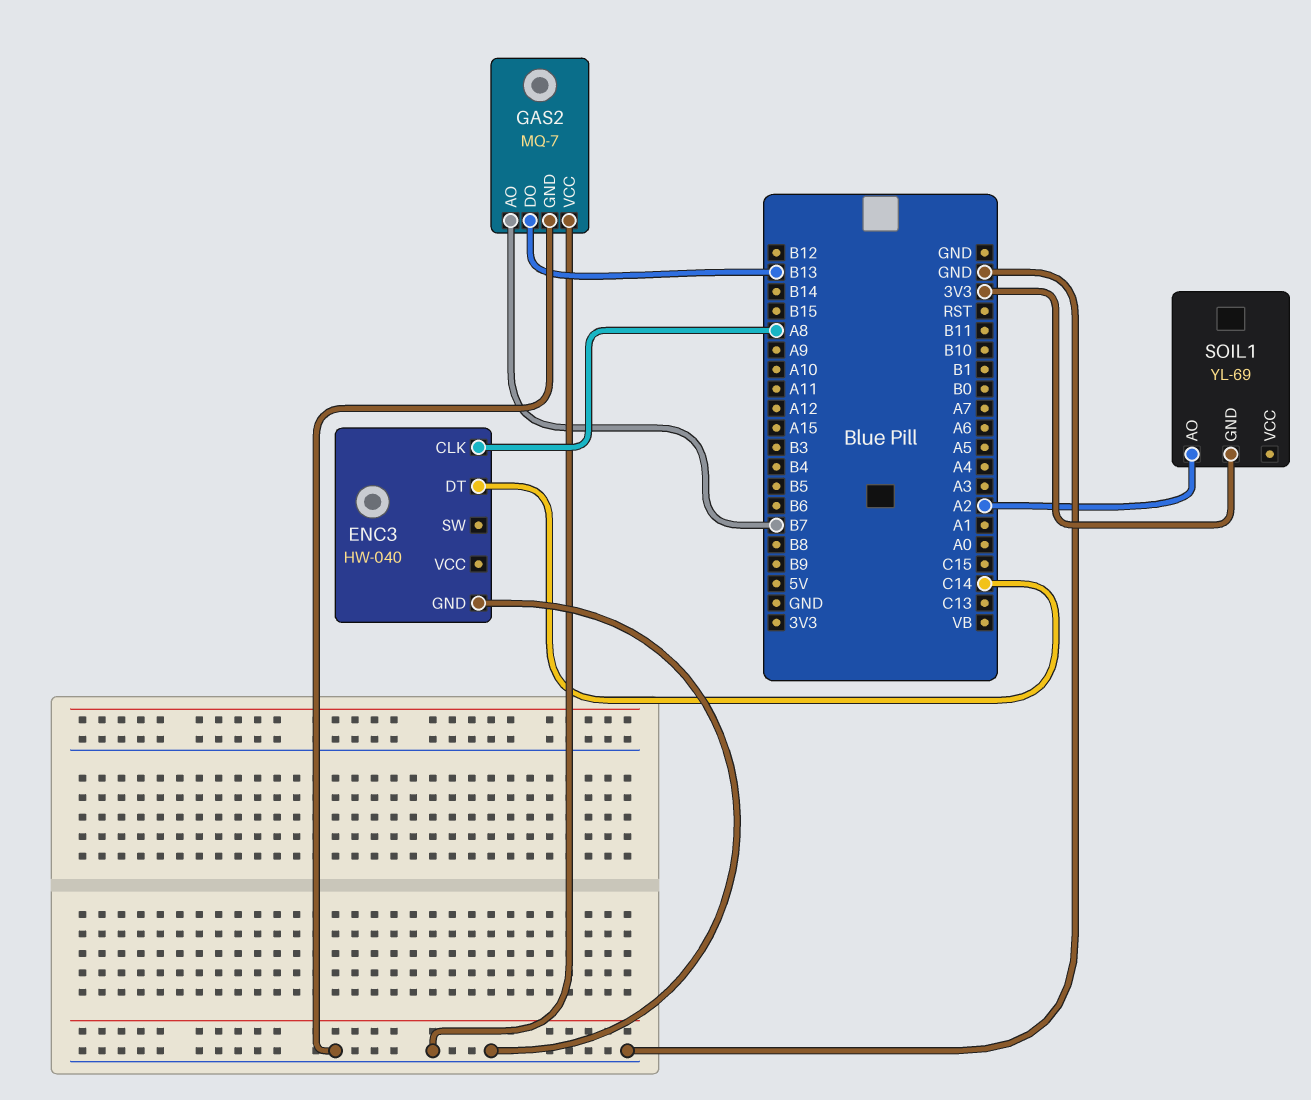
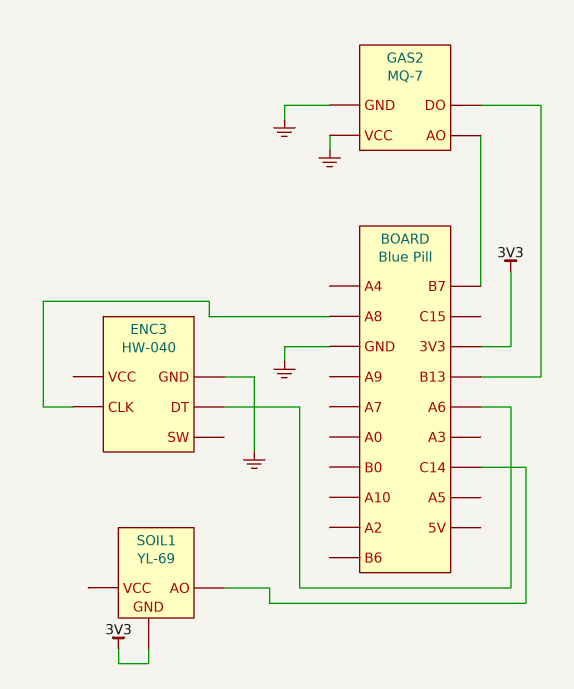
ENC3 pin DT: C14 -> A6
SOIL1 pin AO: A2 -> C14

